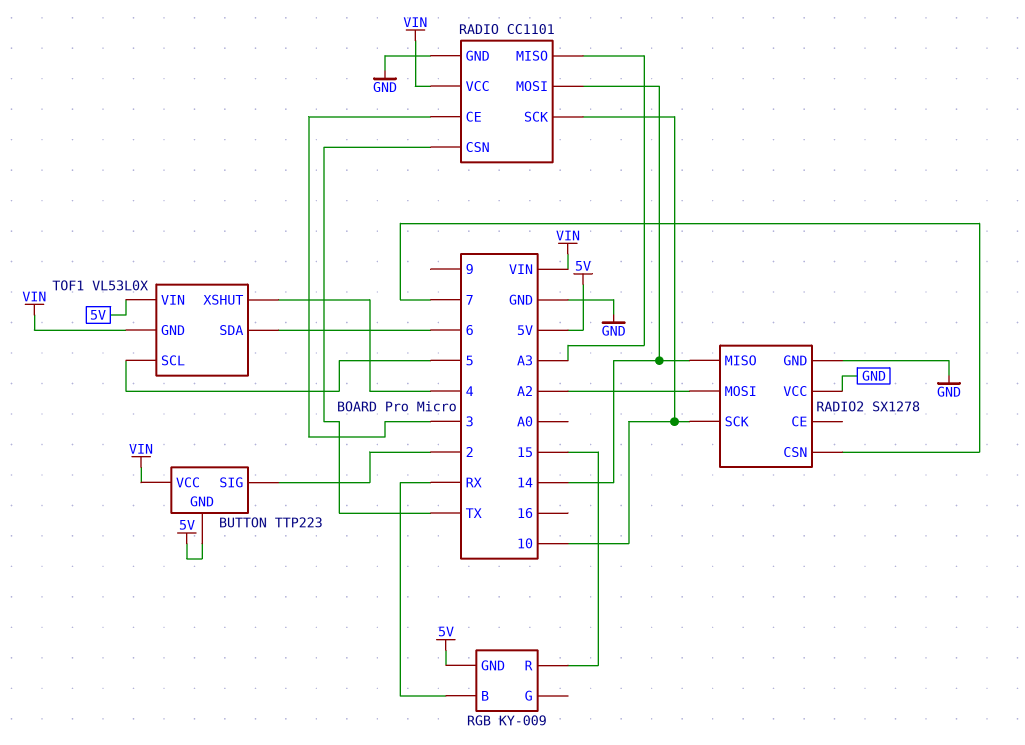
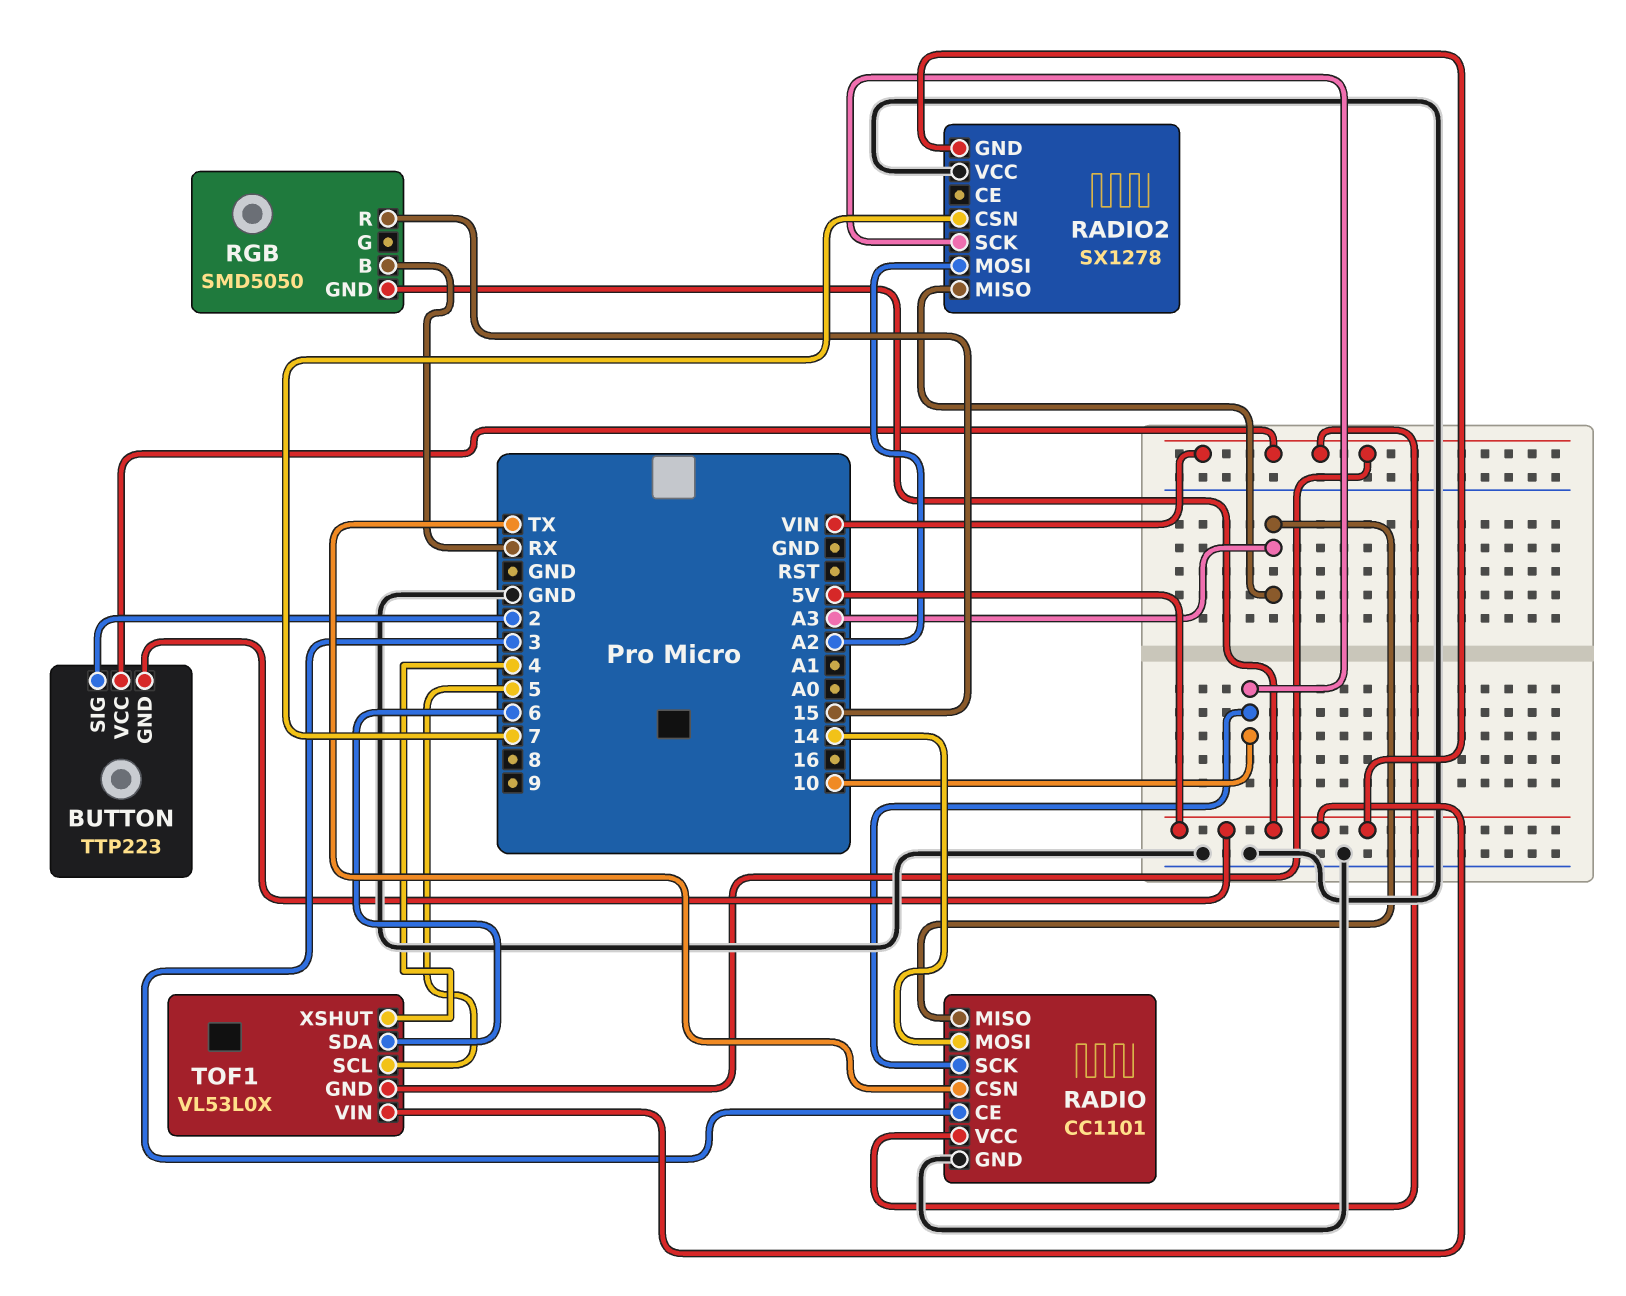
RADIO2 pin GND: GND -> 5V
RADIO2 pin MISO: 14 -> A3
RGB: KY-009 -> SMD5050

